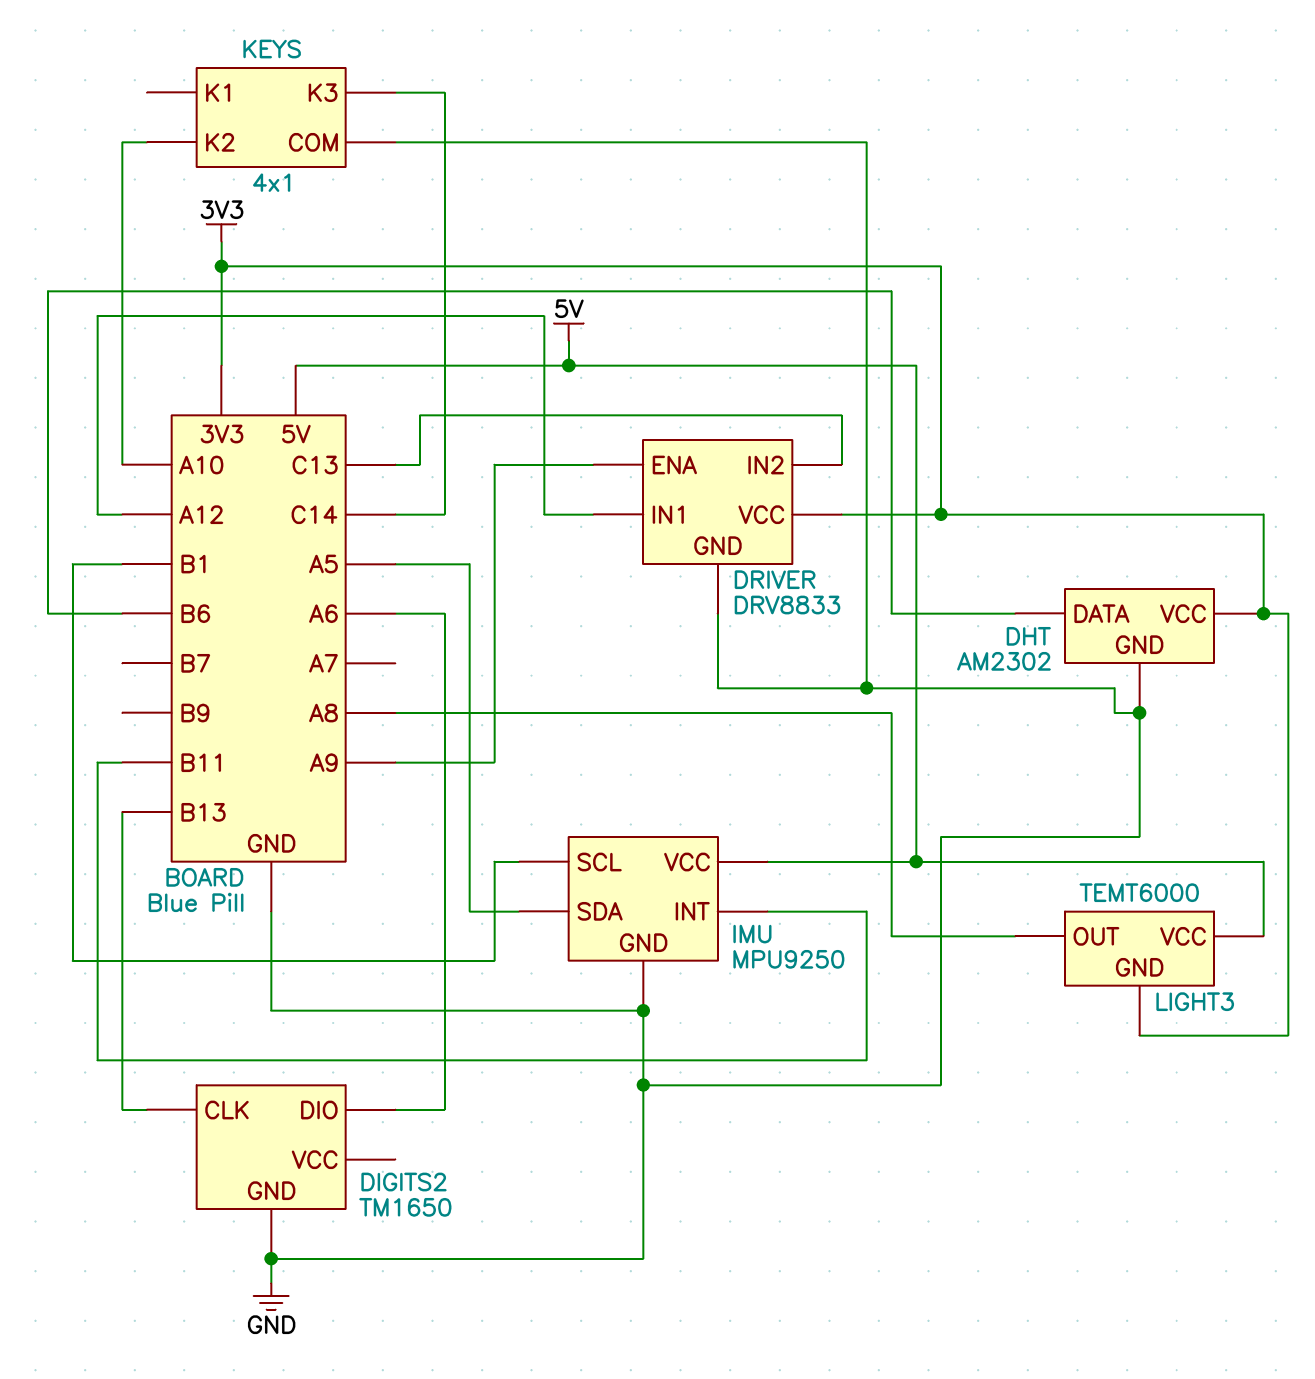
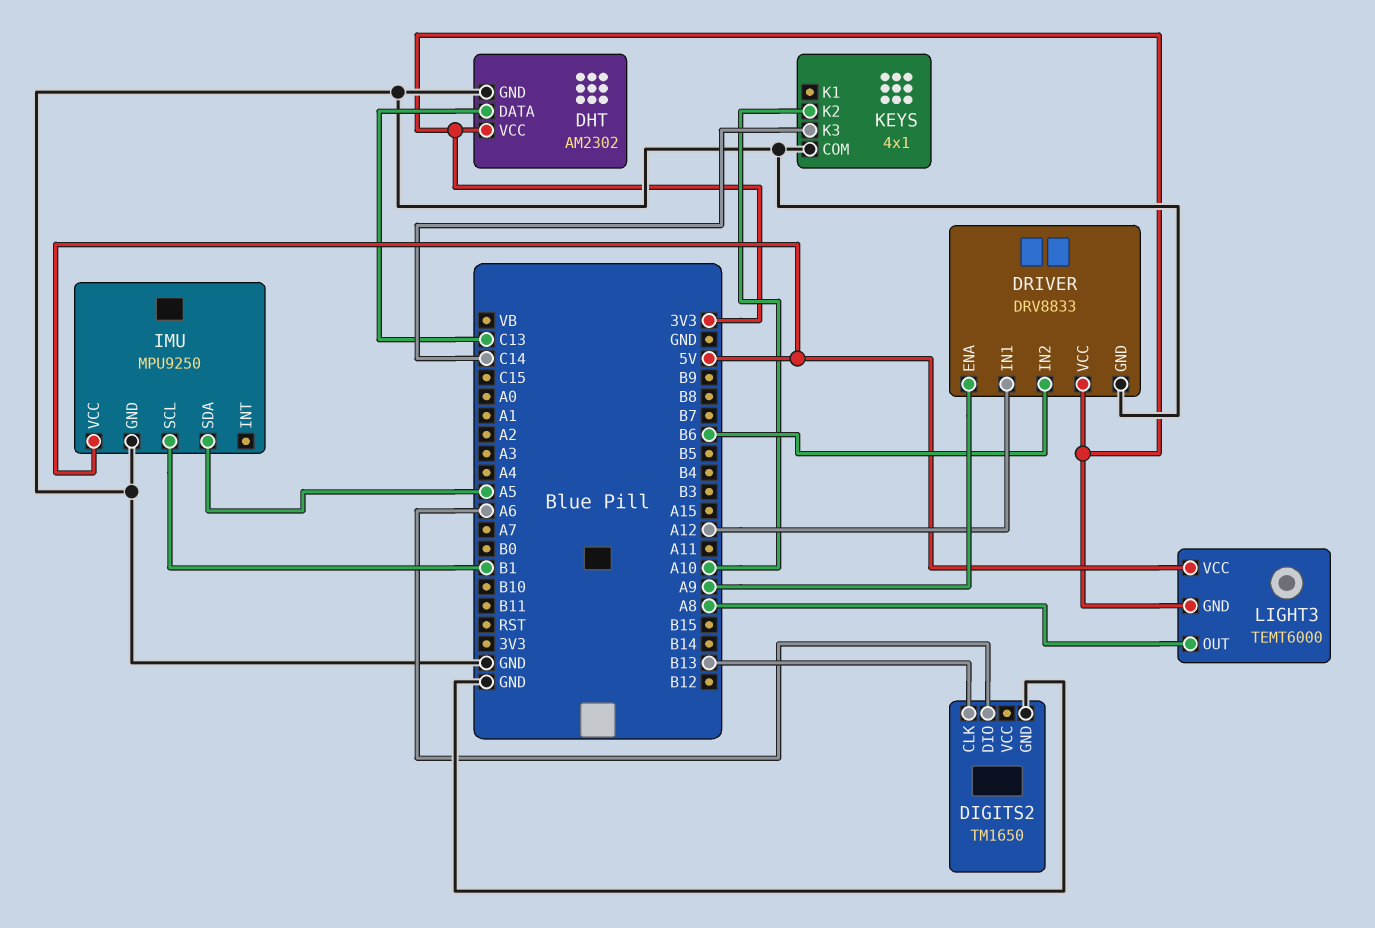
DHT pin DATA: B6 -> C13
DRIVER pin IN2: C13 -> B6
IMU pin INT: B11 -> none

